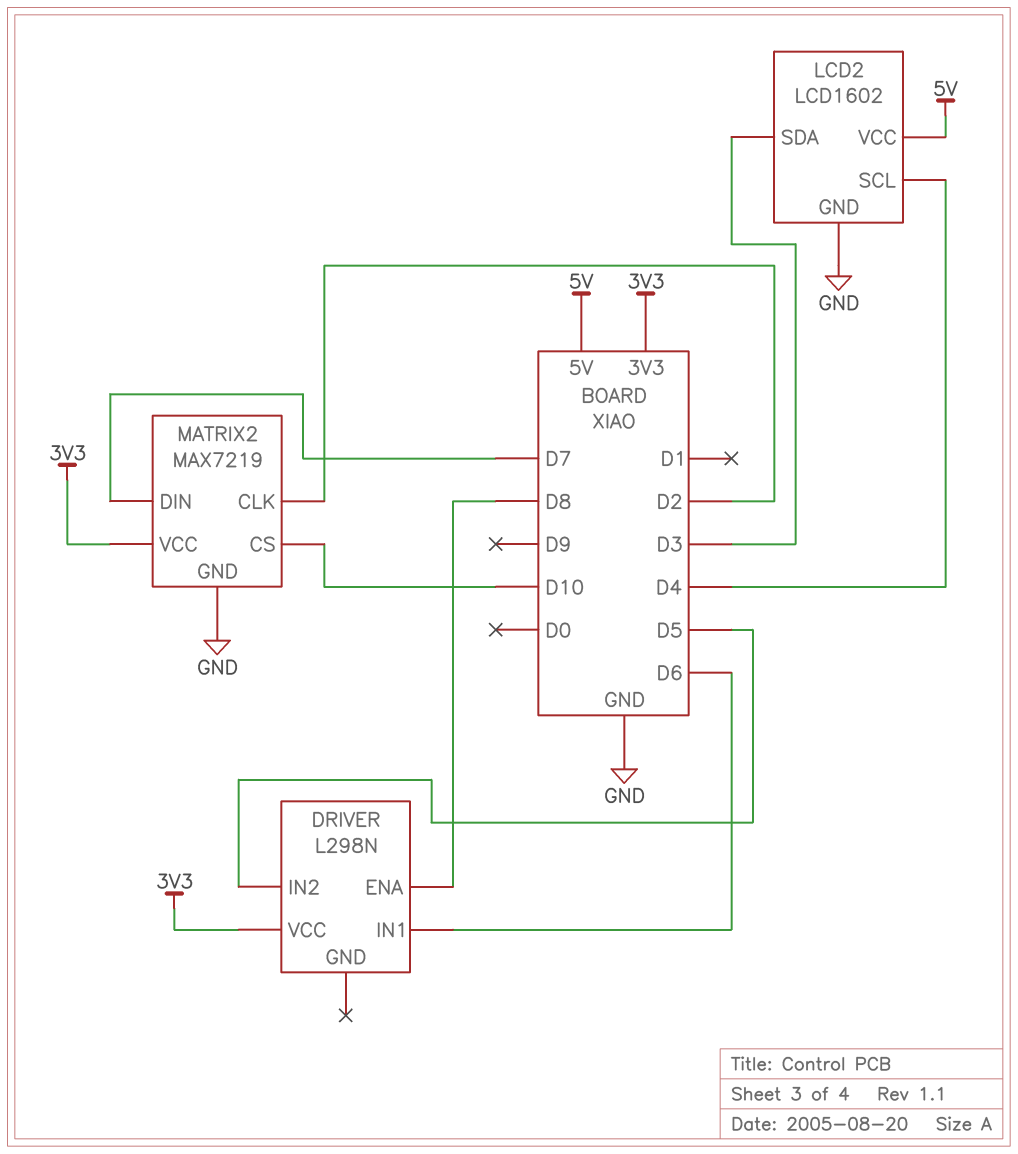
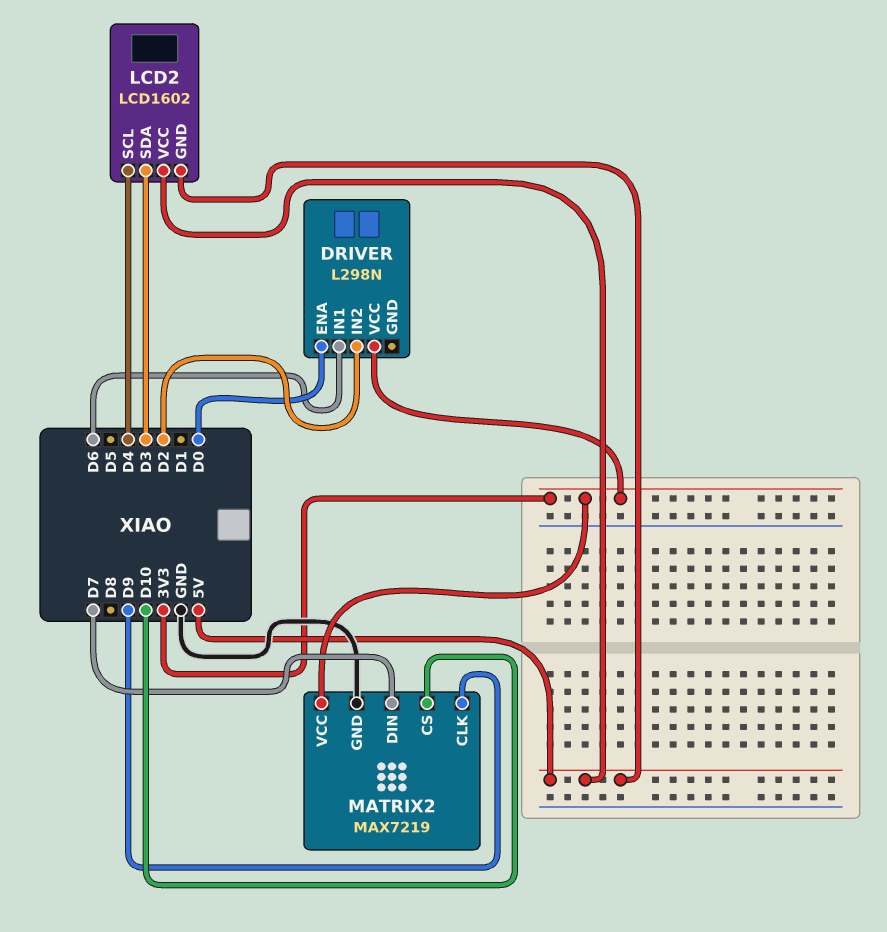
DRIVER pin ENA: D8 -> D0
DRIVER pin IN2: D5 -> D2
LCD2 pin GND: GND -> 5V
MATRIX2 pin CLK: D2 -> D9

